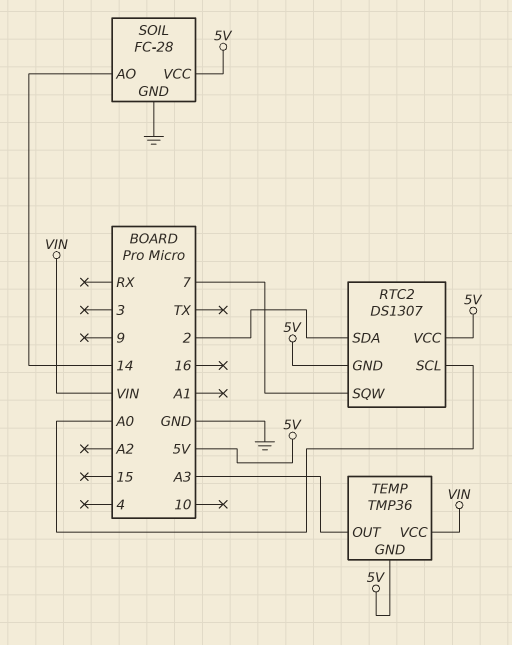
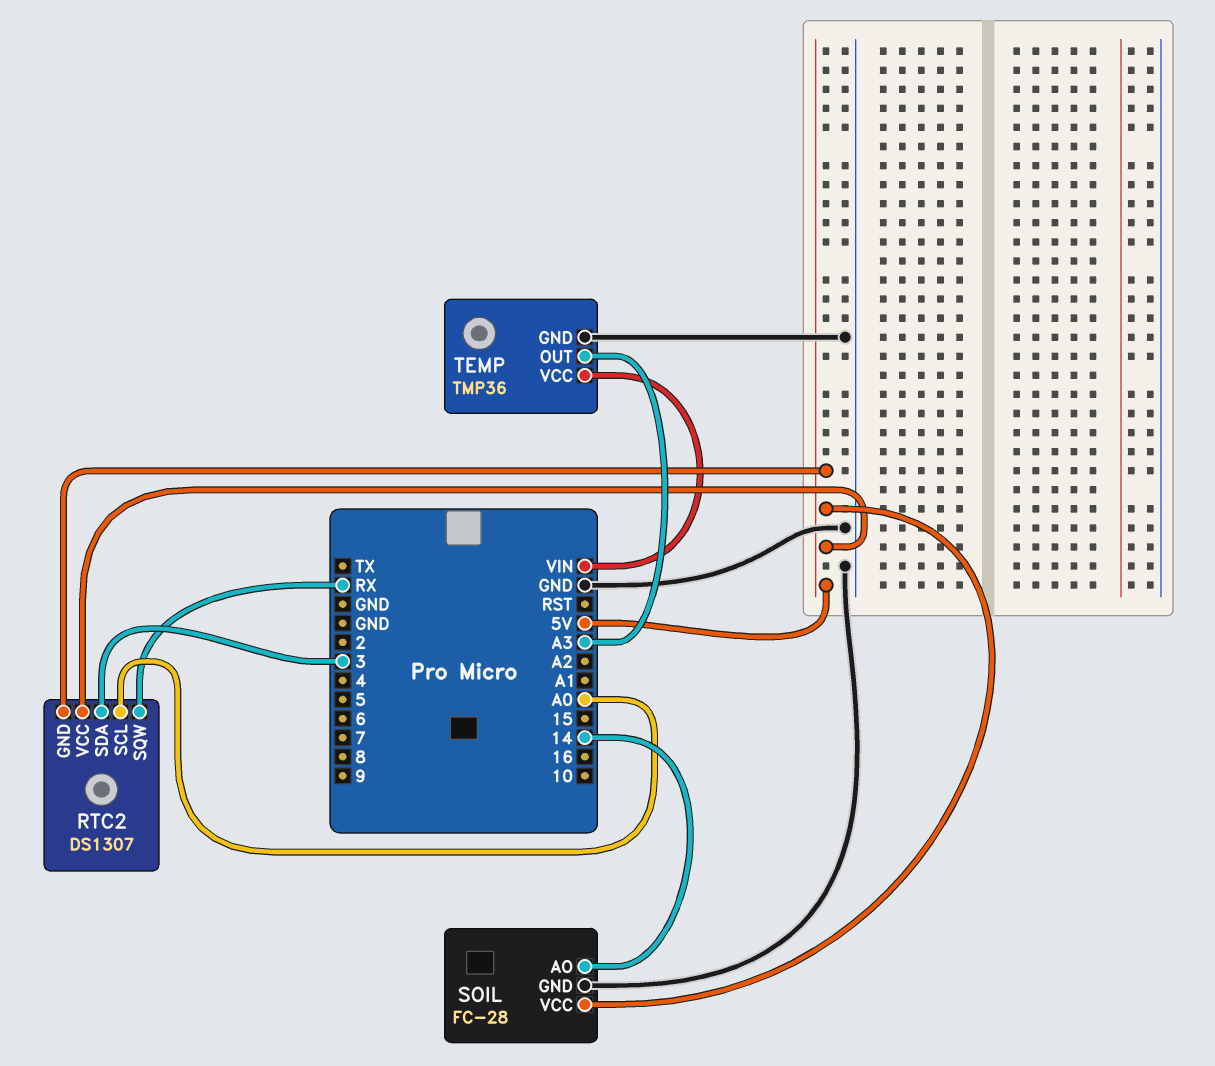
RTC2 pin SDA: 2 -> 3
RTC2 pin SQW: 7 -> RX
TEMP pin GND: 5V -> GND

